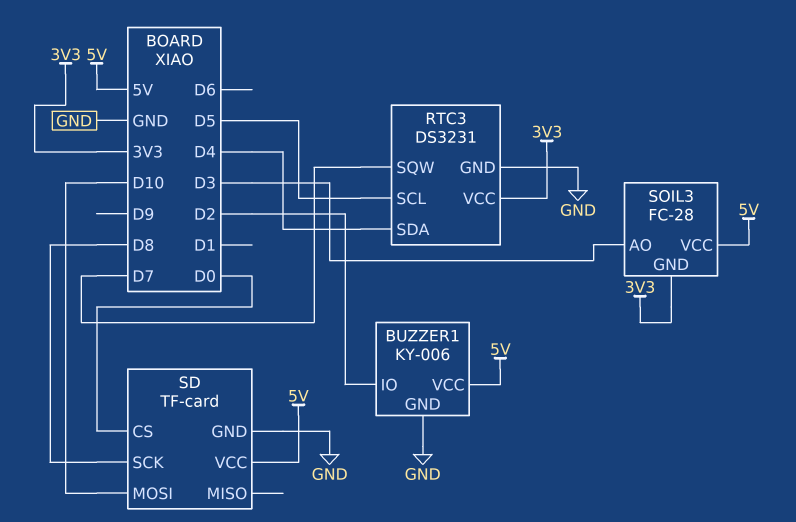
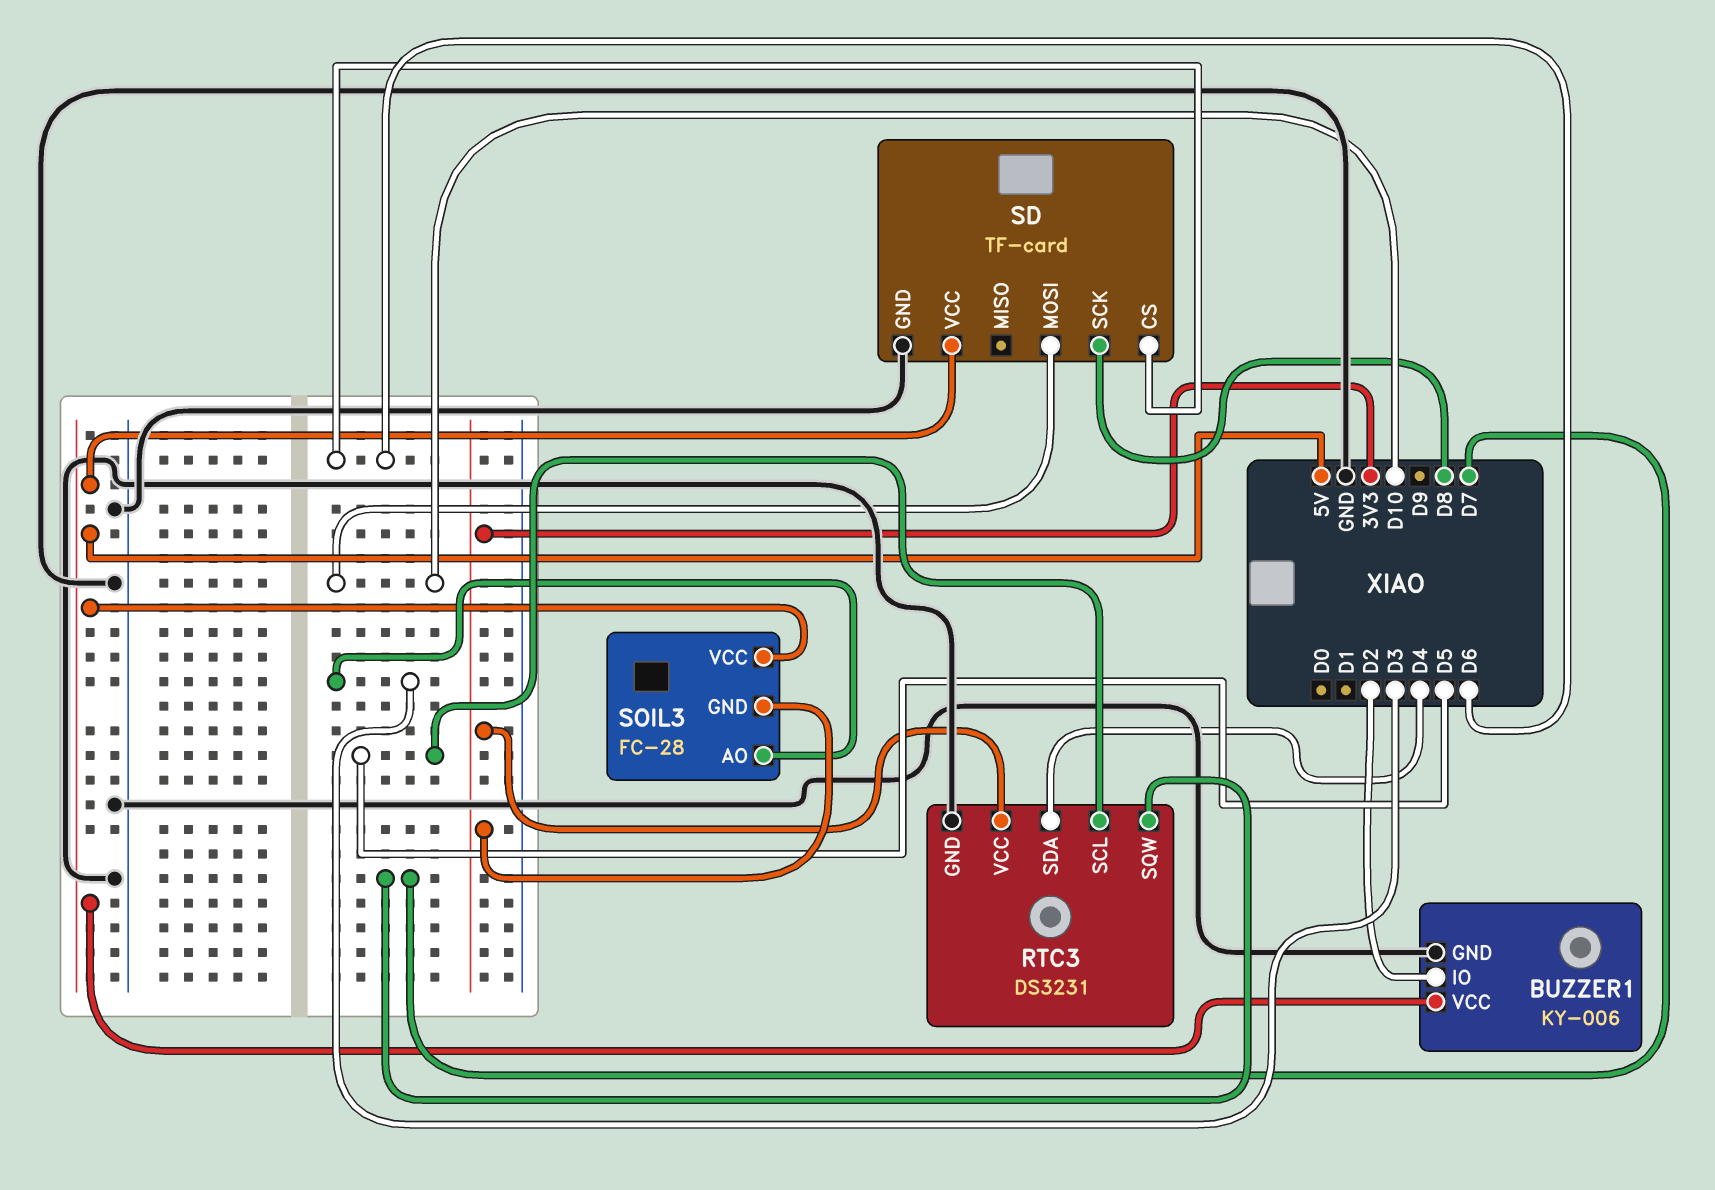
SD pin CS: D0 -> D6

